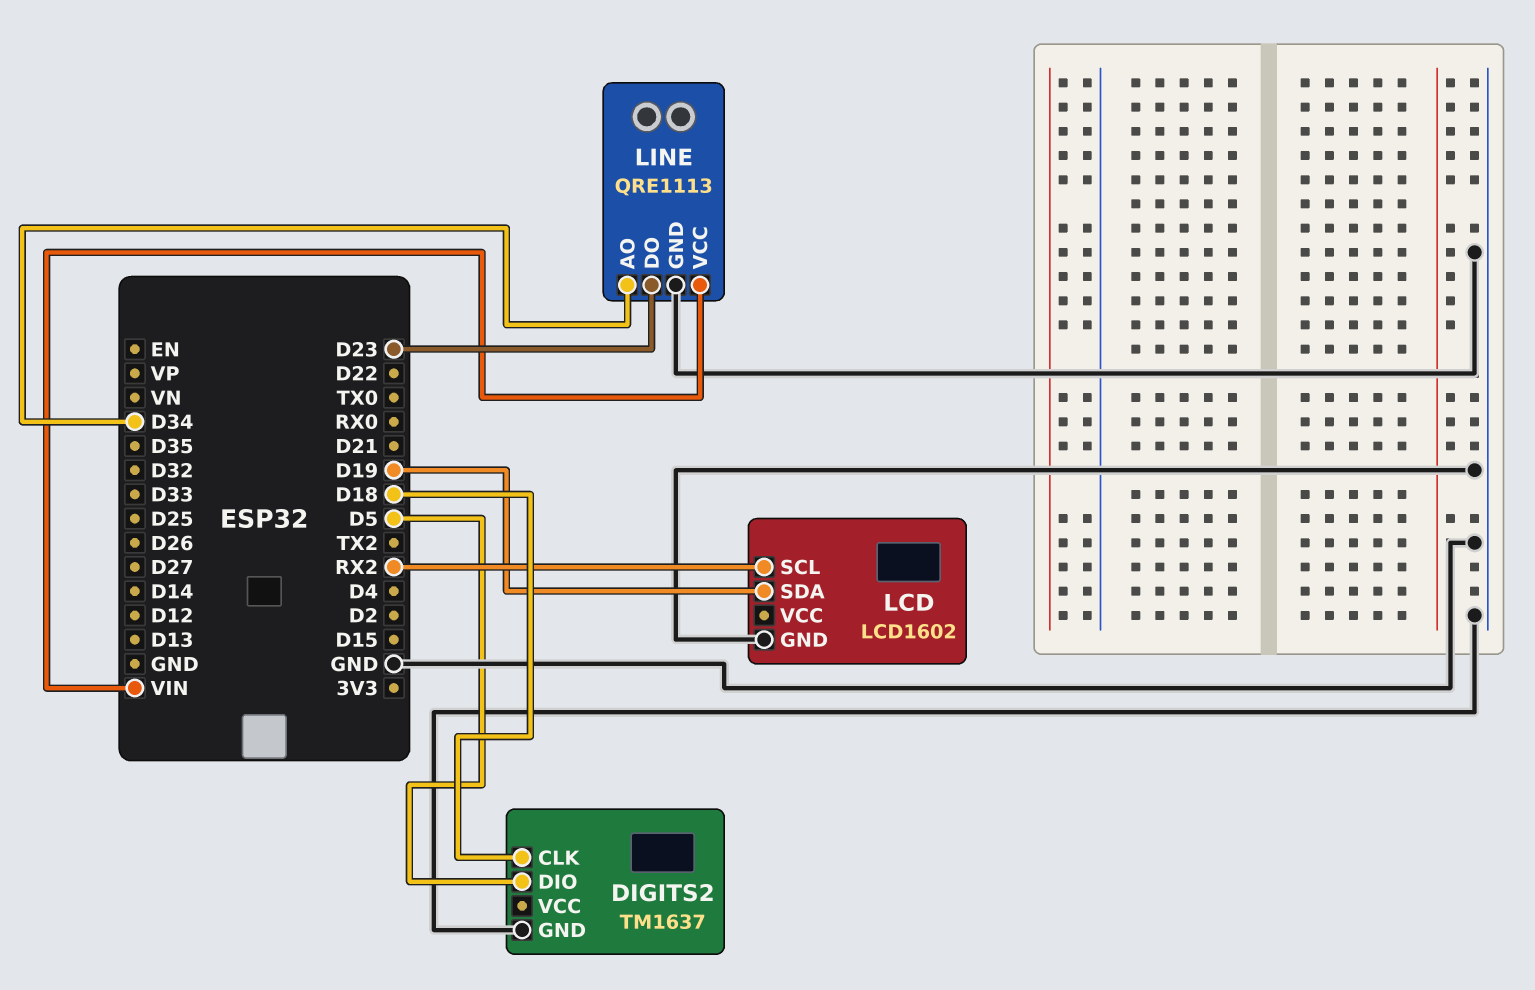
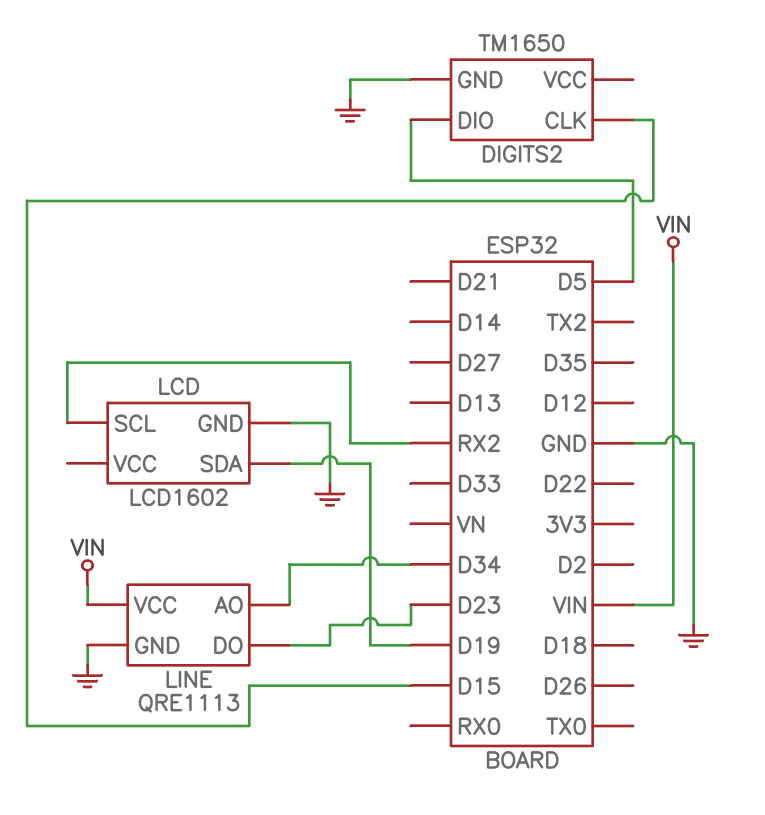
DIGITS2: TM1637 -> TM1650
DIGITS2 pin CLK: D18 -> D15

